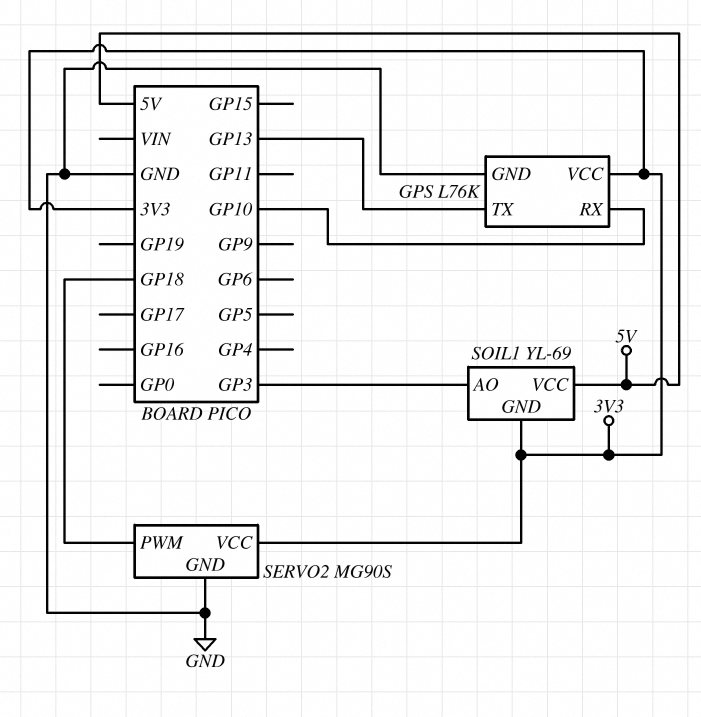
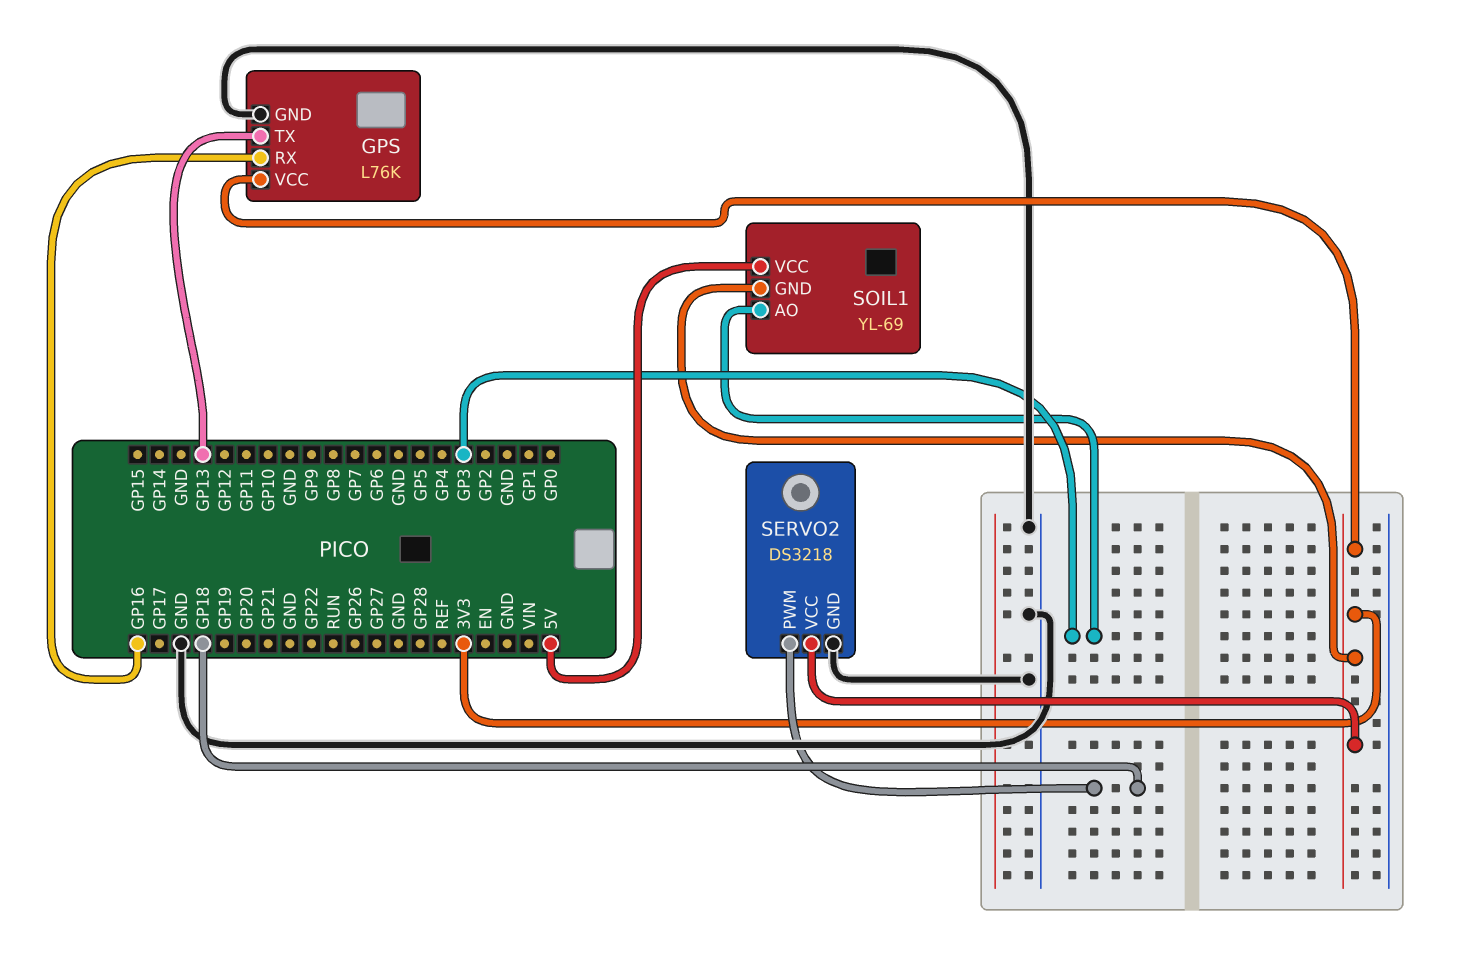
GPS pin RX: GP10 -> GP16
SERVO2: MG90S -> DS3218

